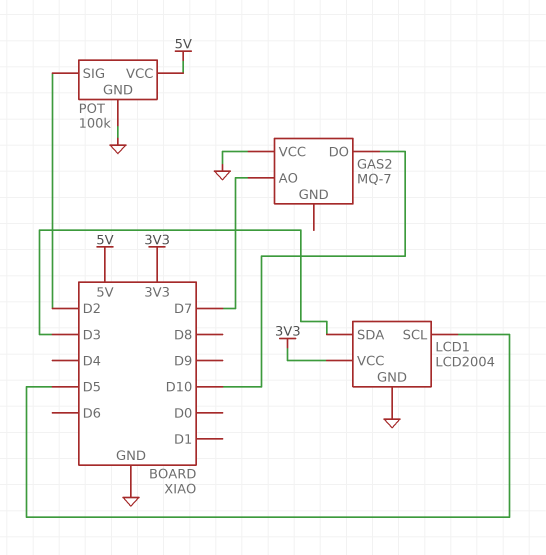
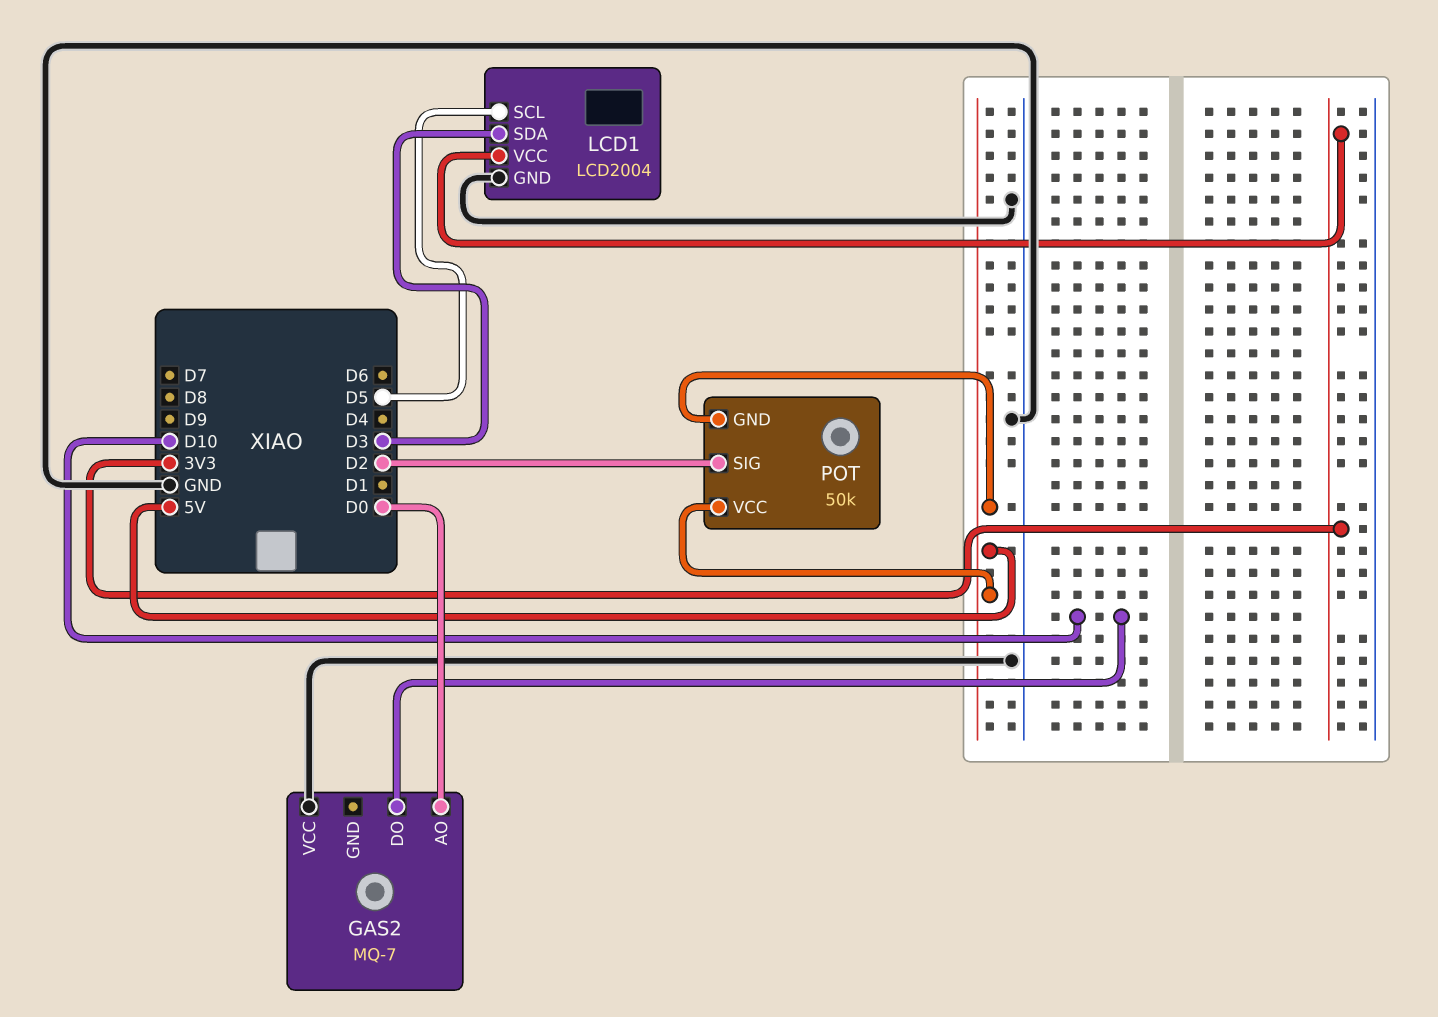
GAS2 pin AO: D7 -> D0
POT: 100k -> 50k
POT pin GND: GND -> 5V

